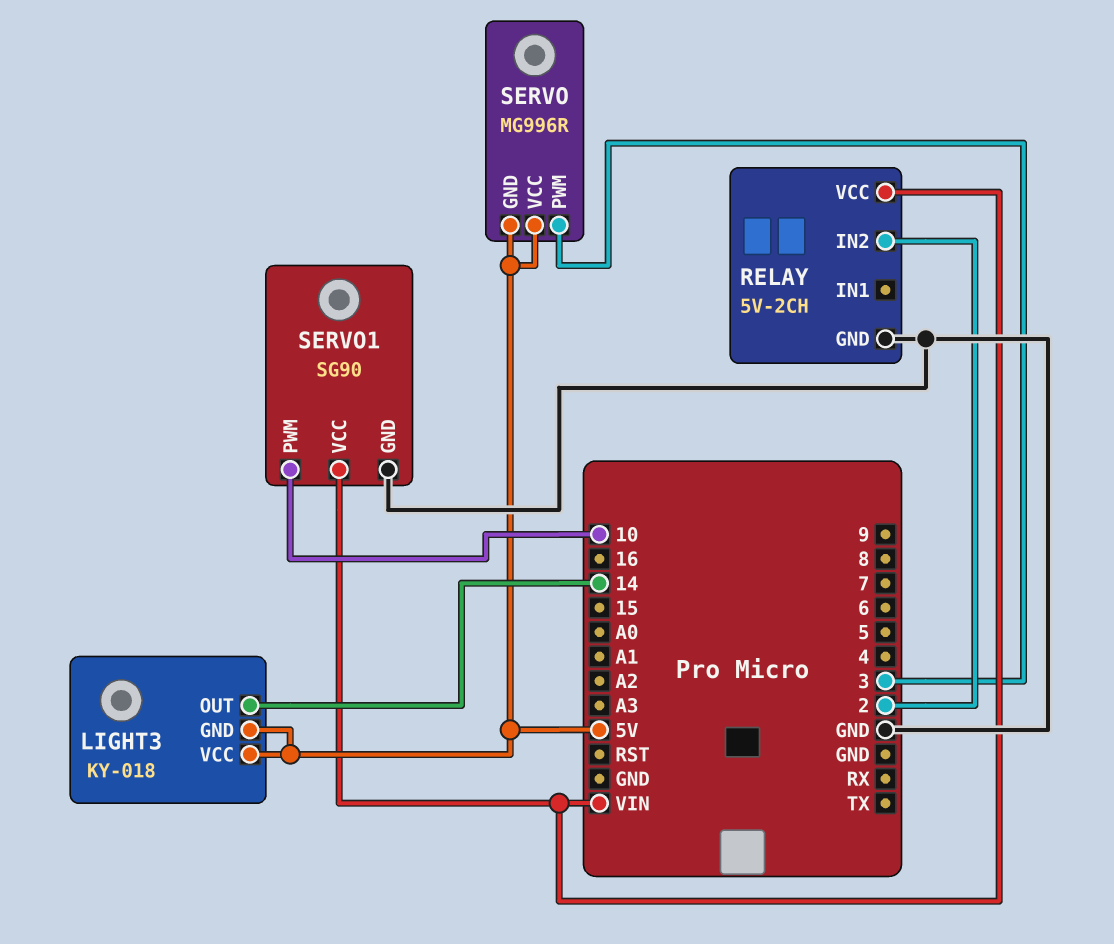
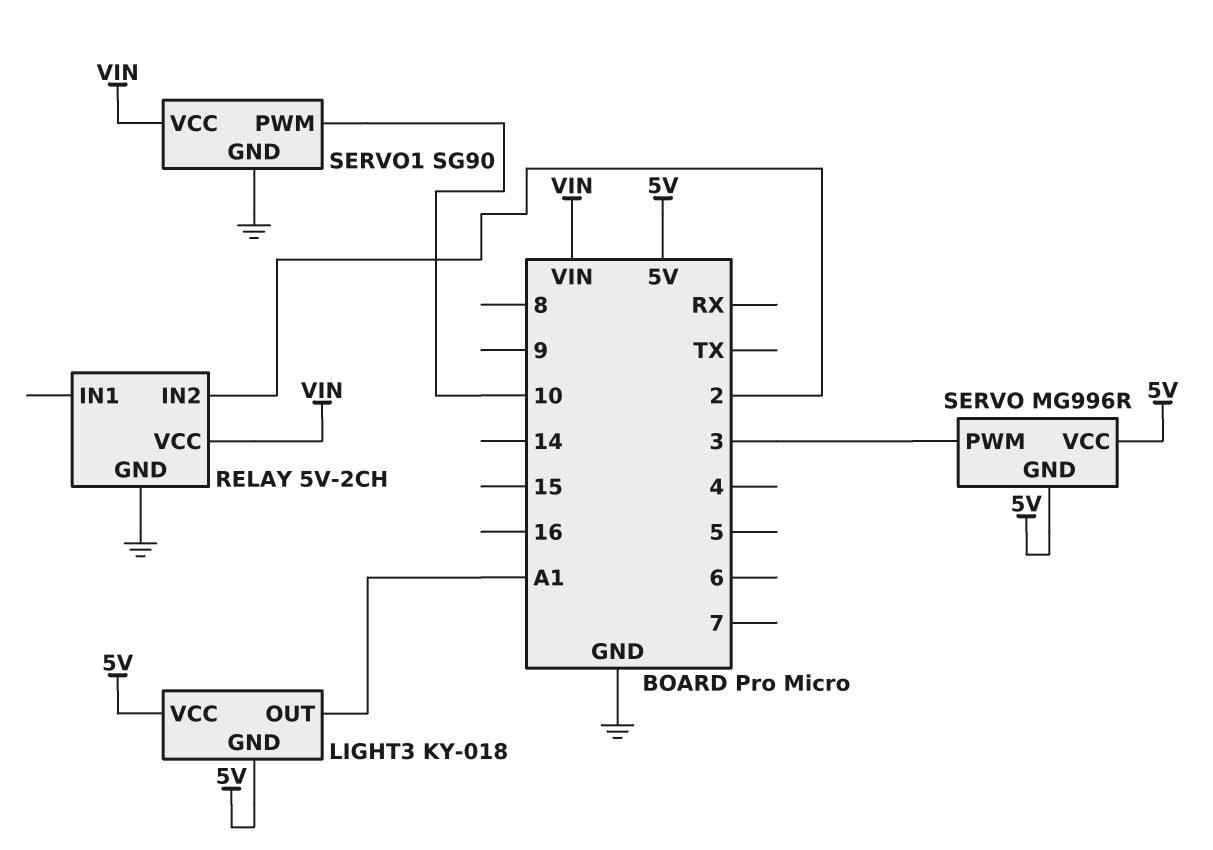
LIGHT3 pin OUT: 14 -> A1

